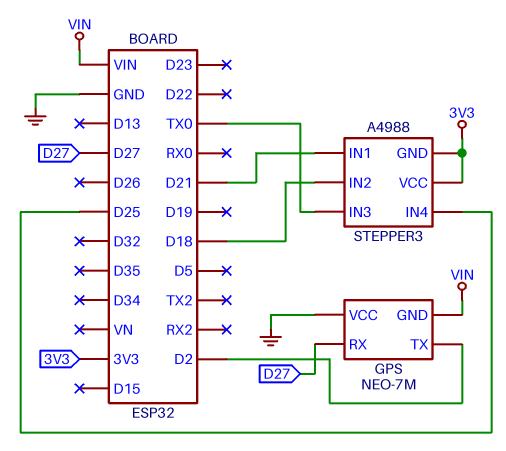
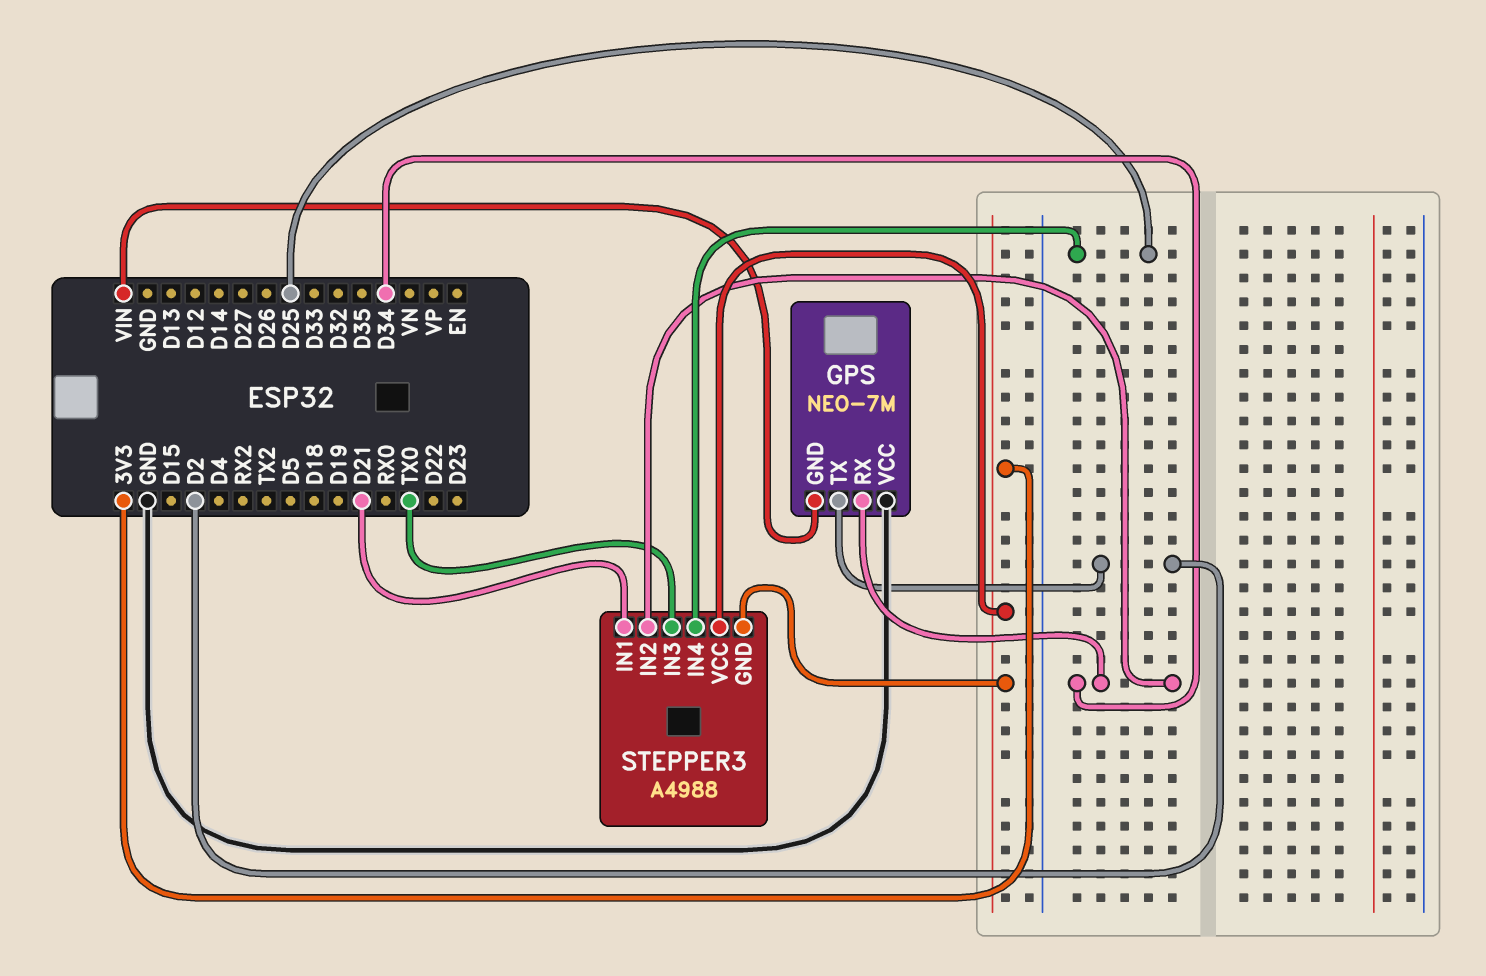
GPS pin RX: D27 -> D34
STEPPER3 pin IN2: D18 -> D34

